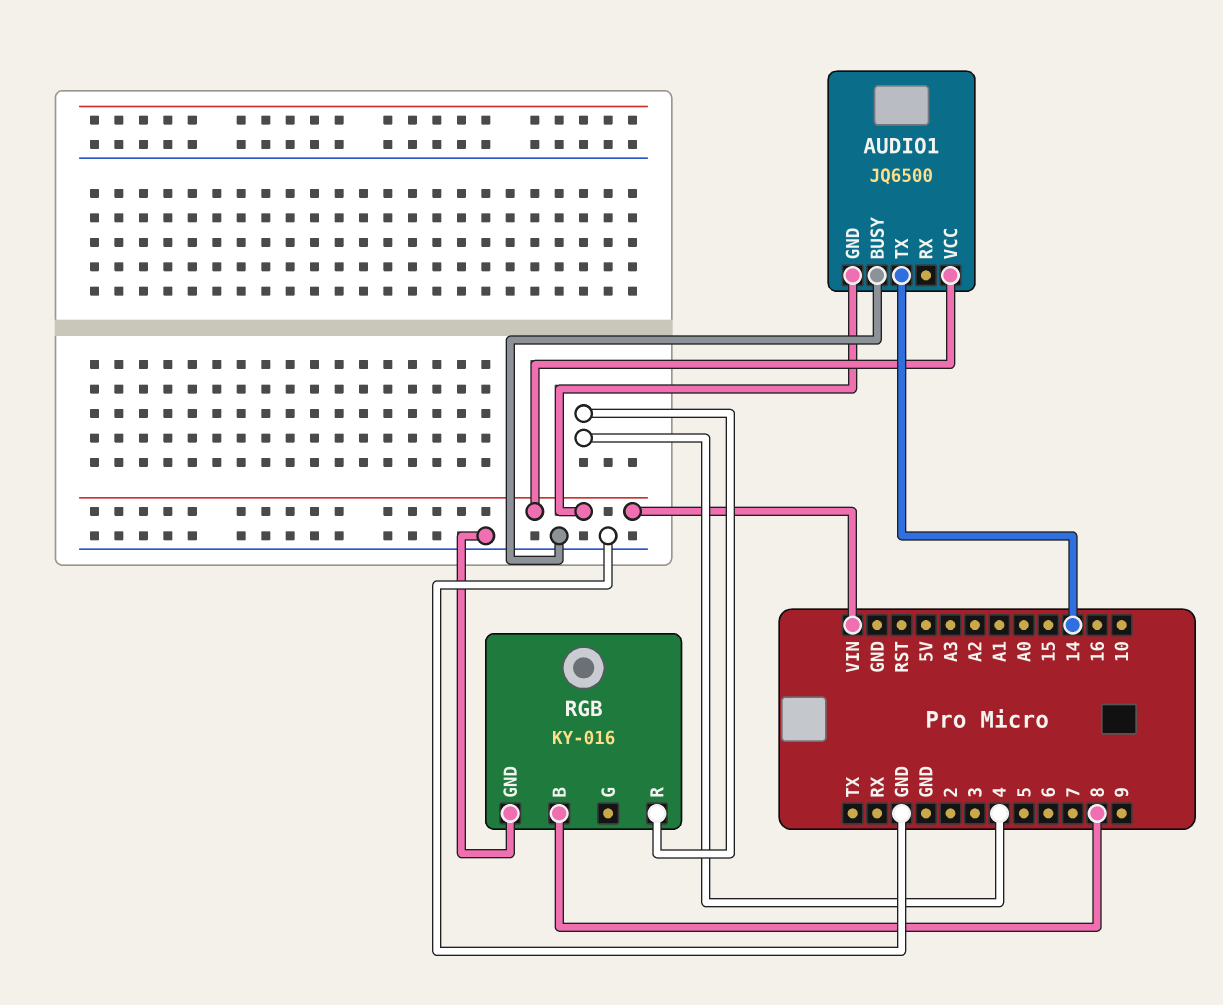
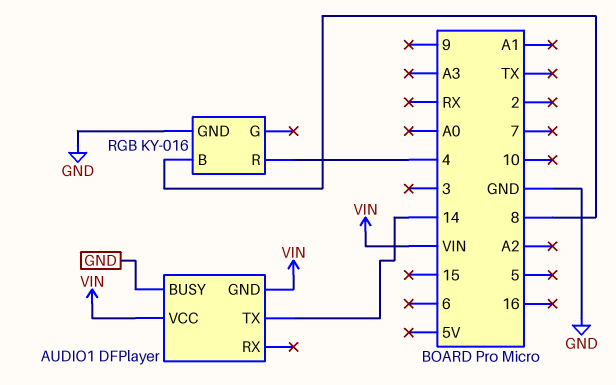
AUDIO1: JQ6500 -> DFPlayer

